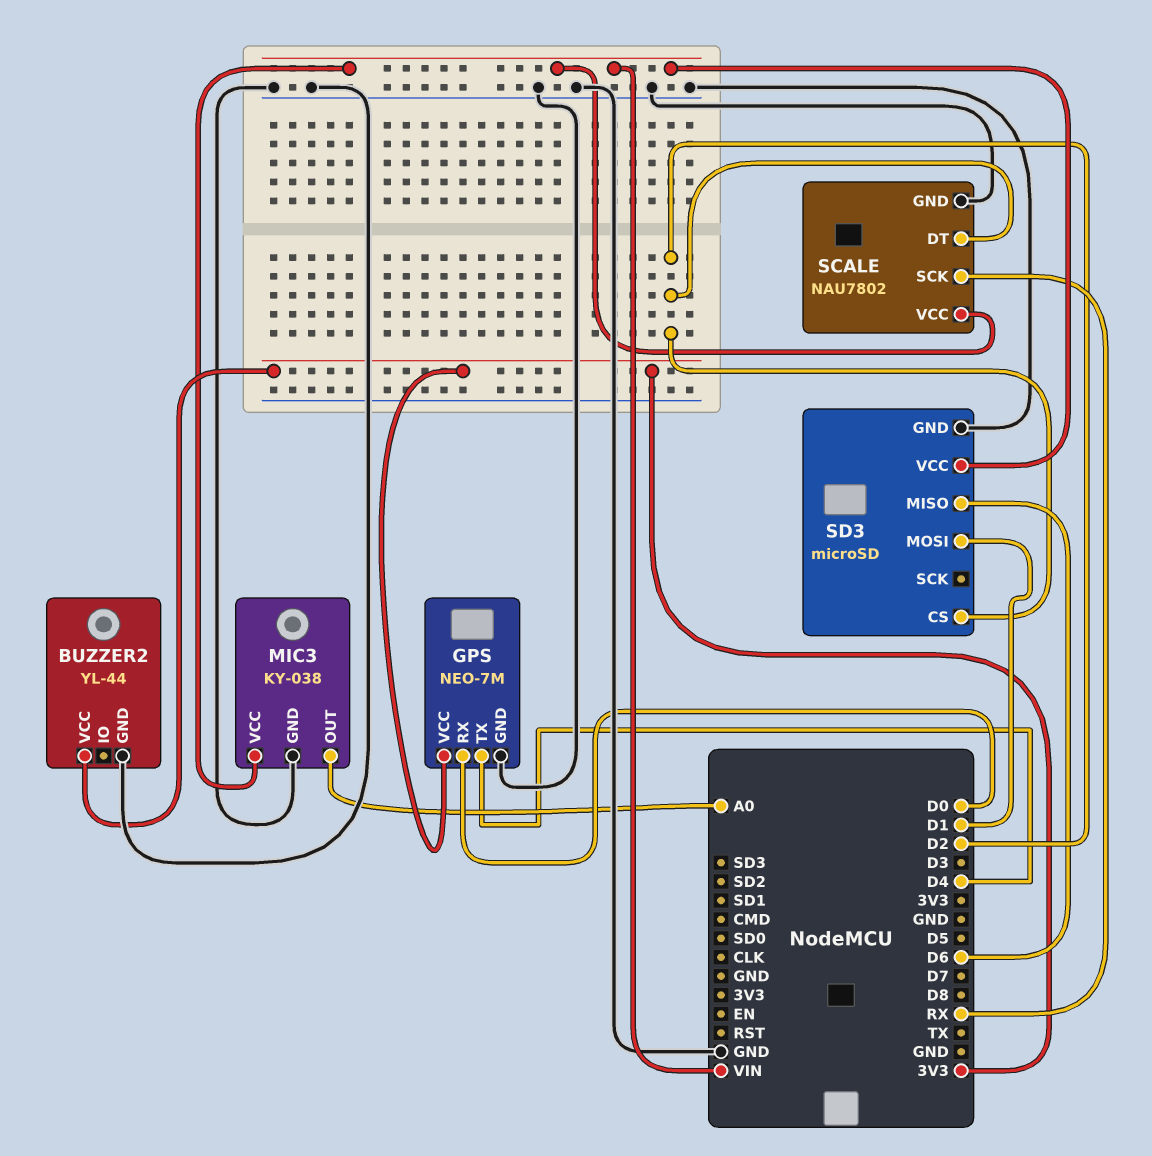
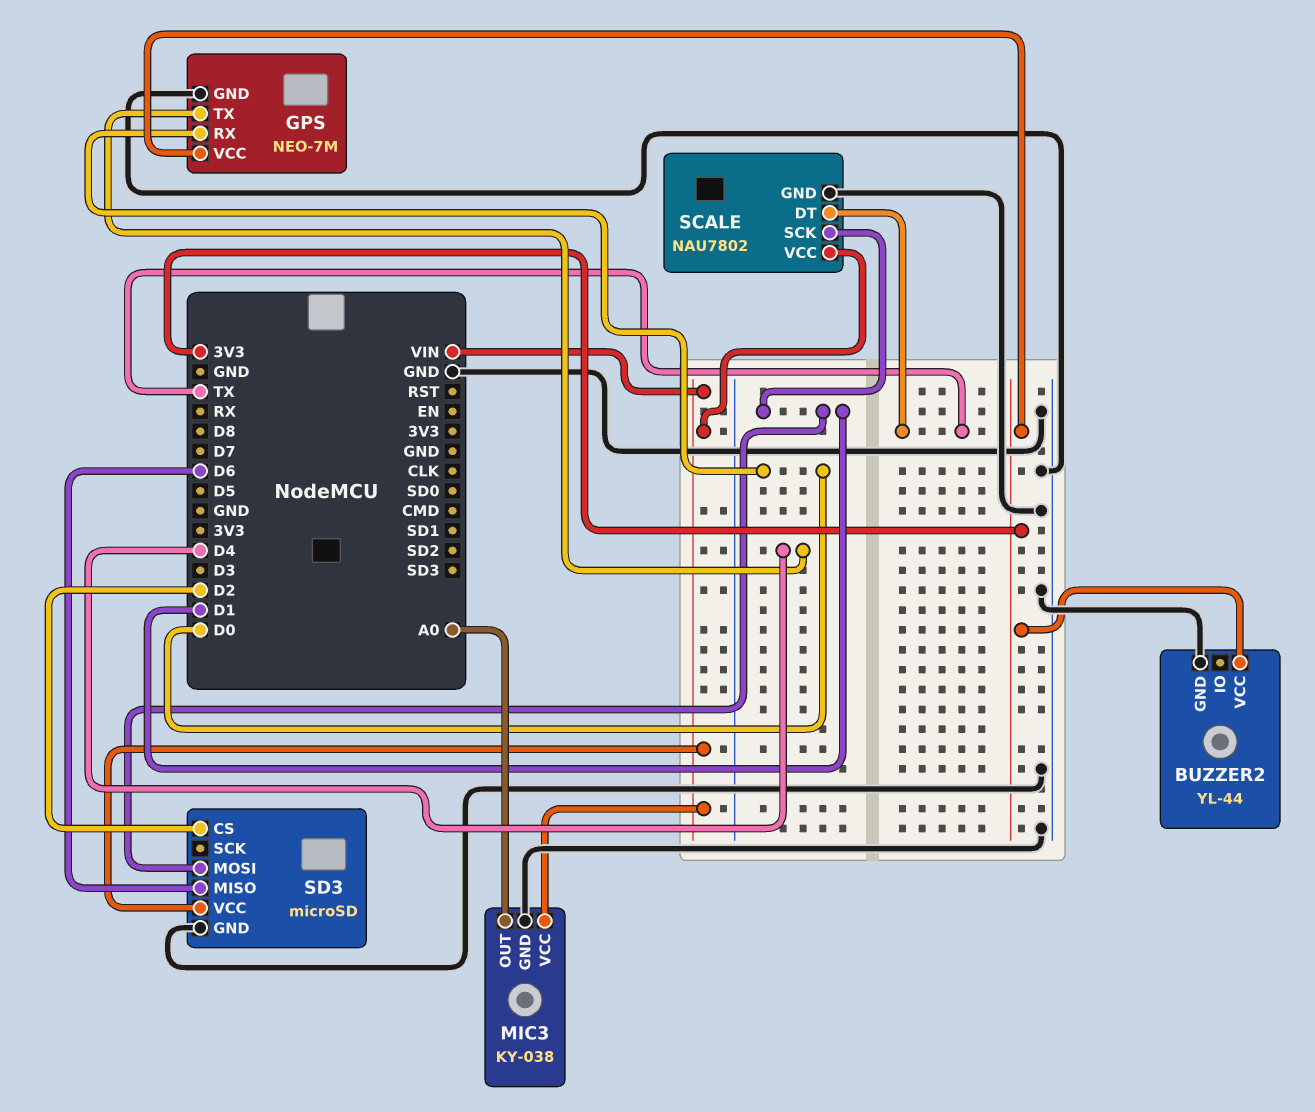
SCALE pin DT: D2 -> TX
SCALE pin SCK: RX -> D1

